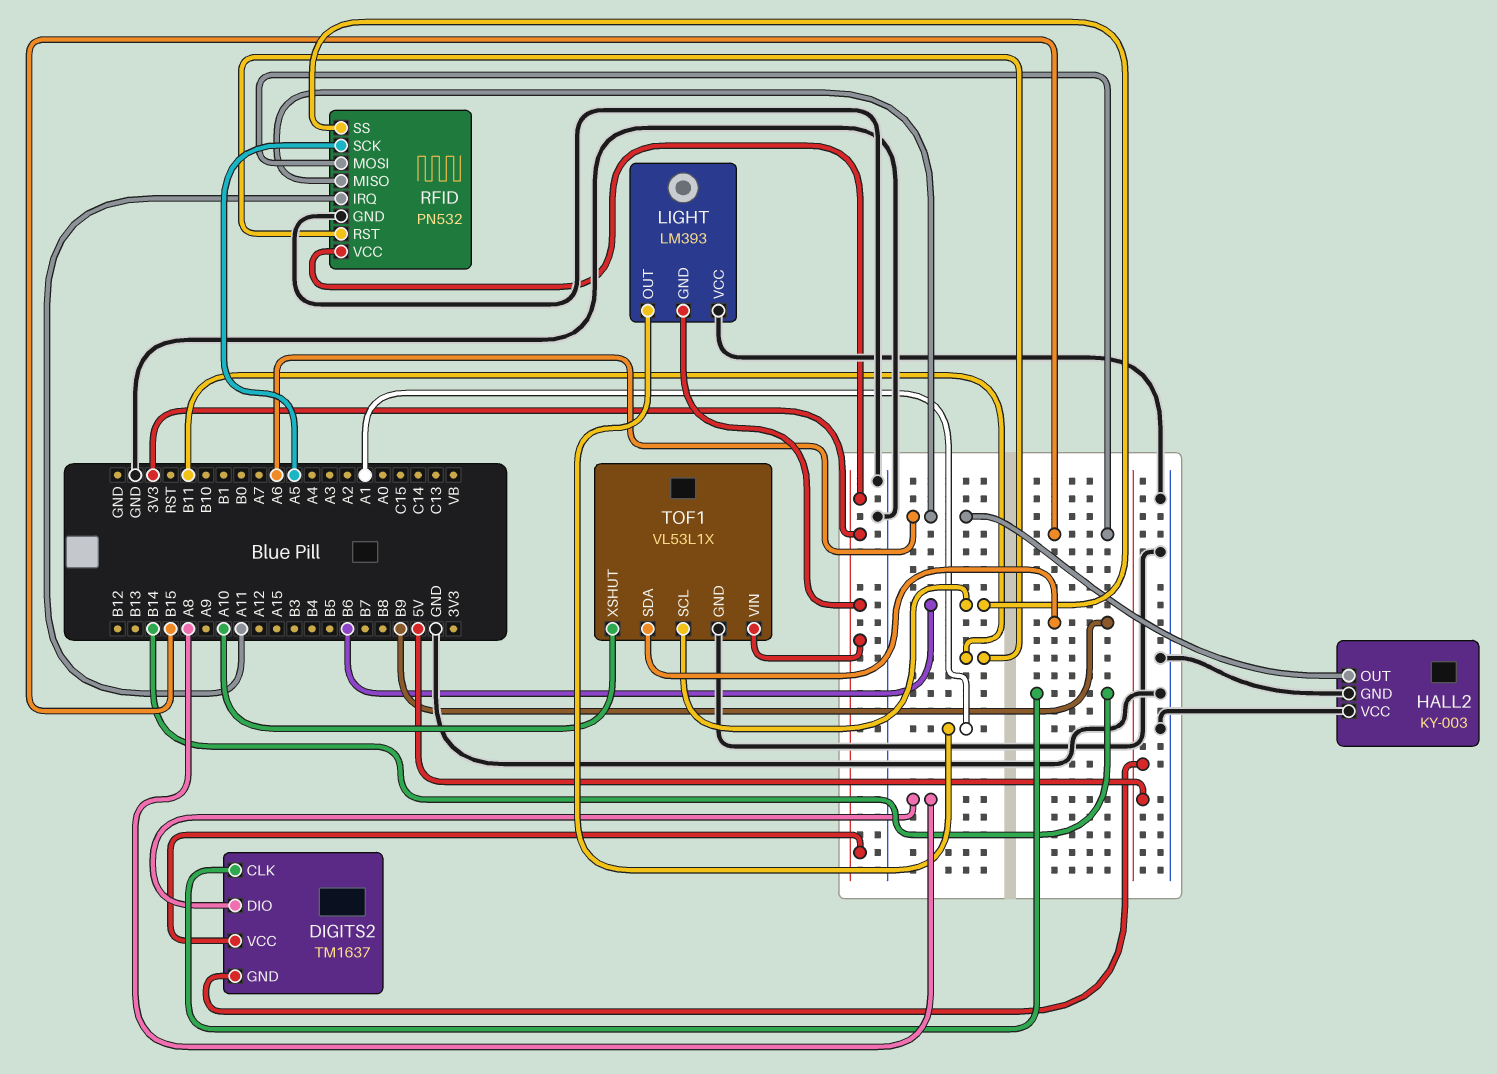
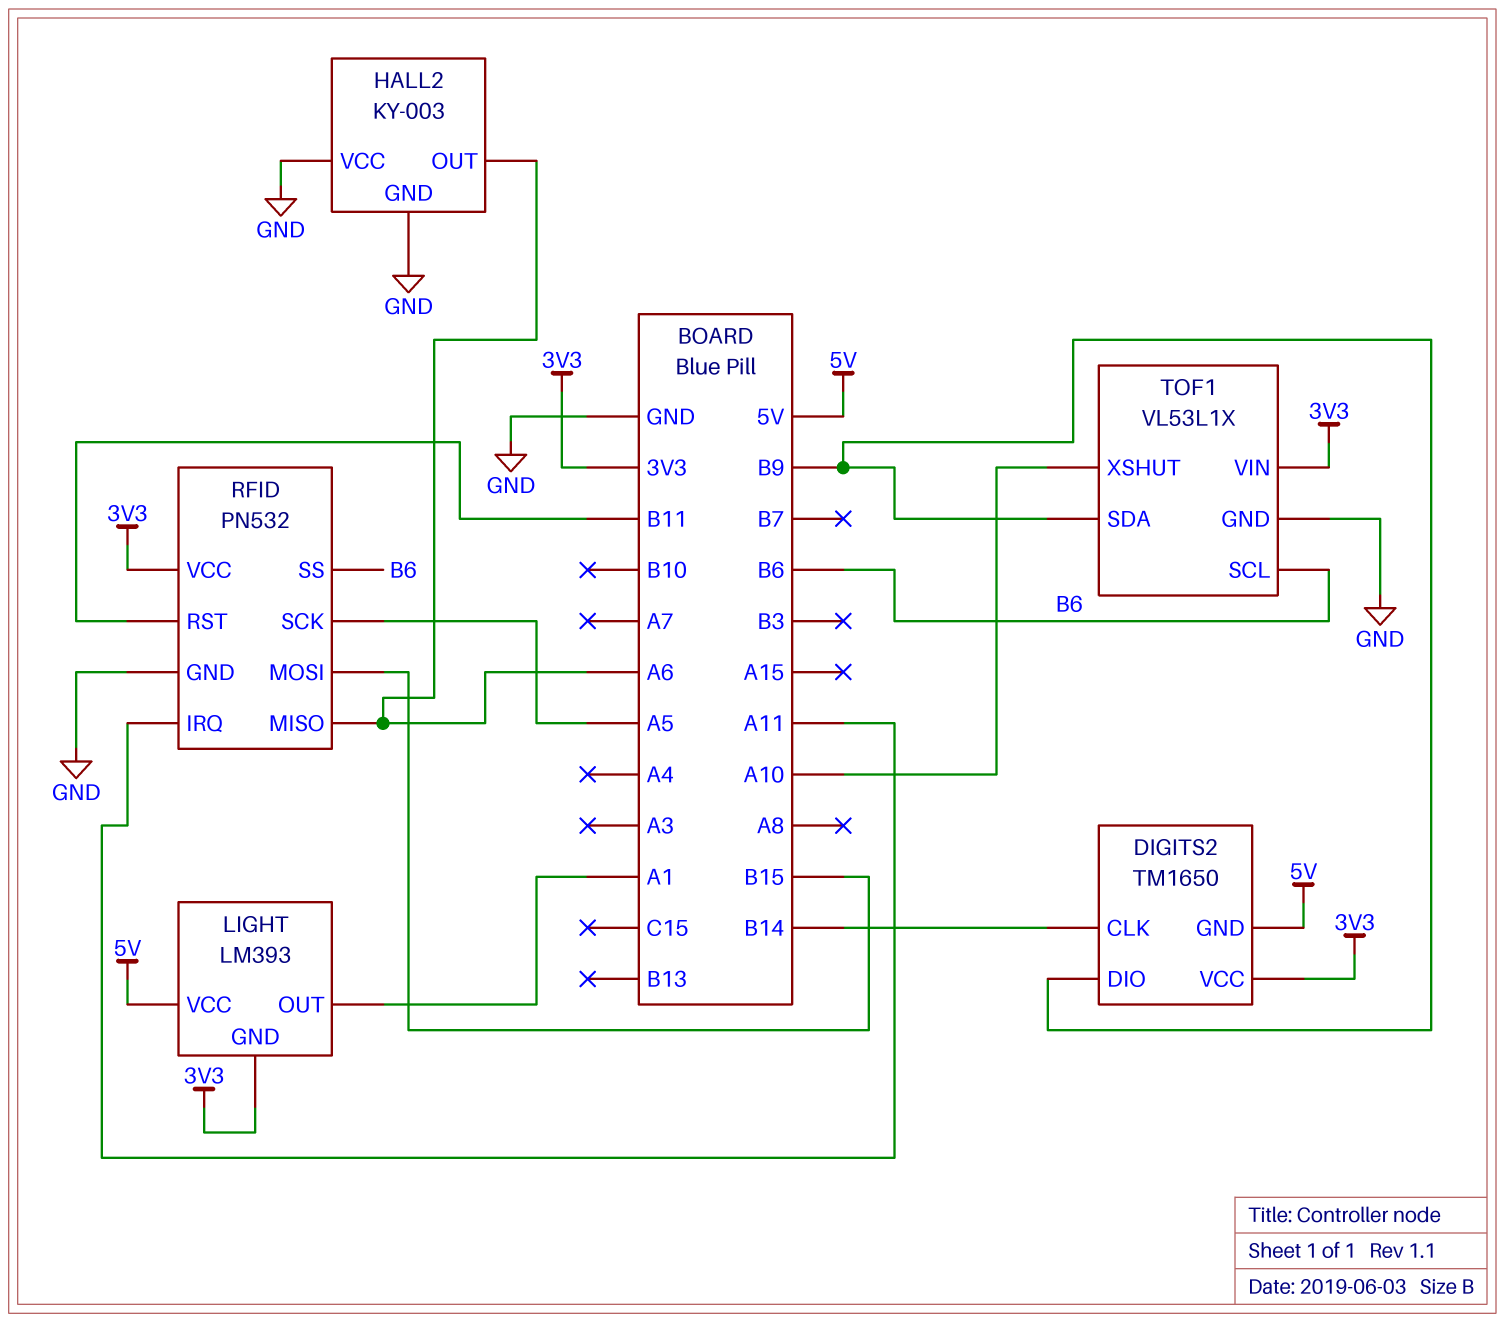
DIGITS2: TM1637 -> TM1650
DIGITS2 pin DIO: A8 -> B9
LIGHT pin VCC: GND -> 5V

